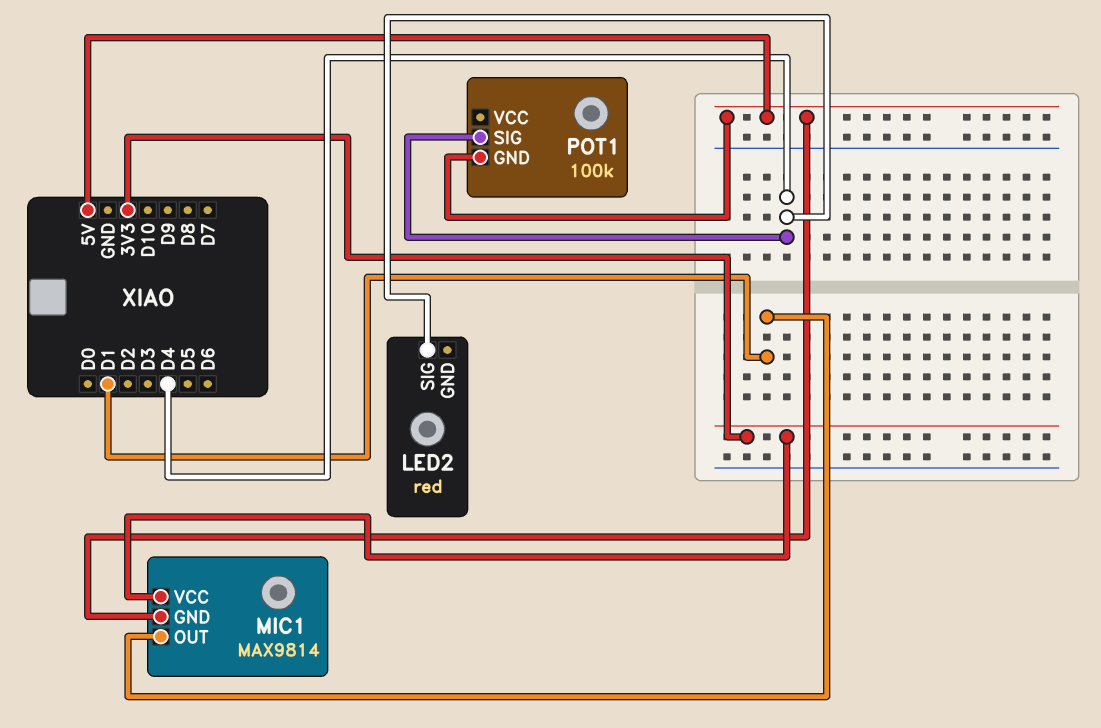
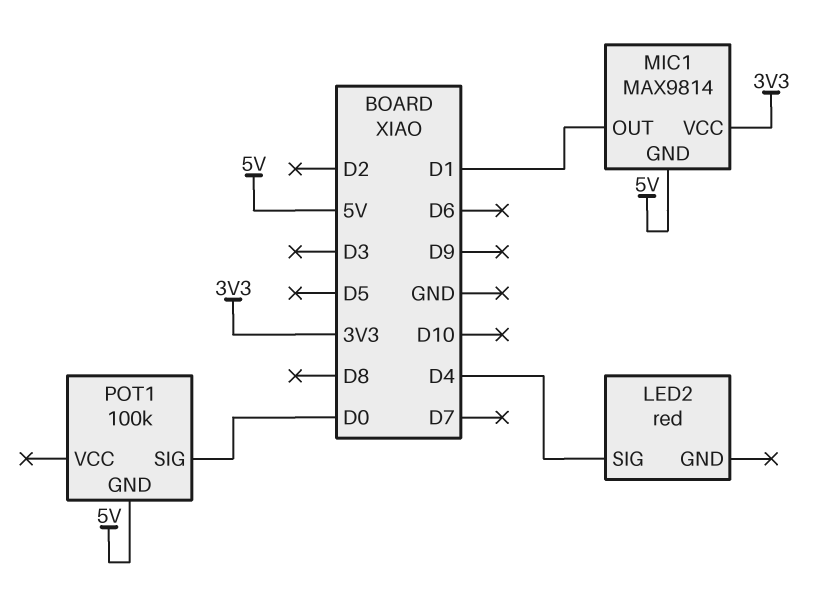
POT1 pin SIG: D4 -> D0

